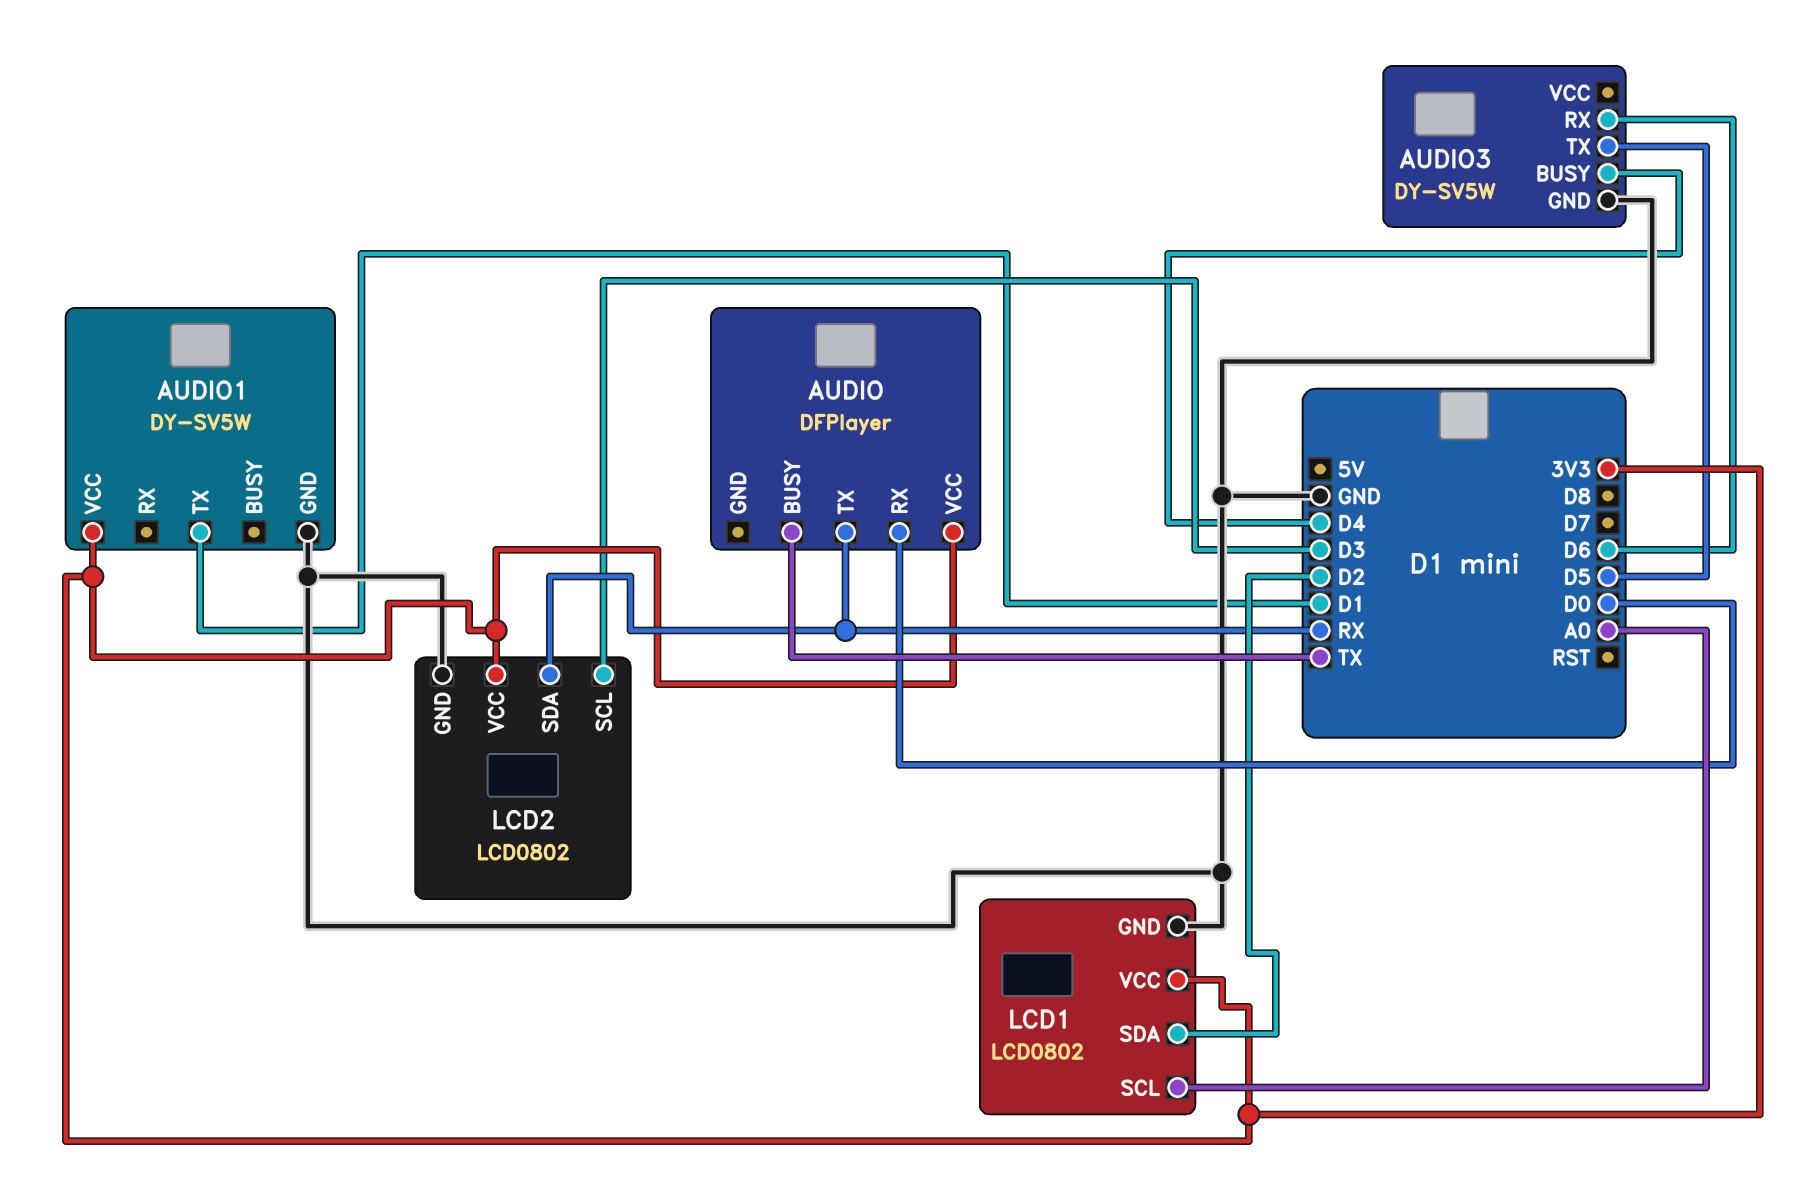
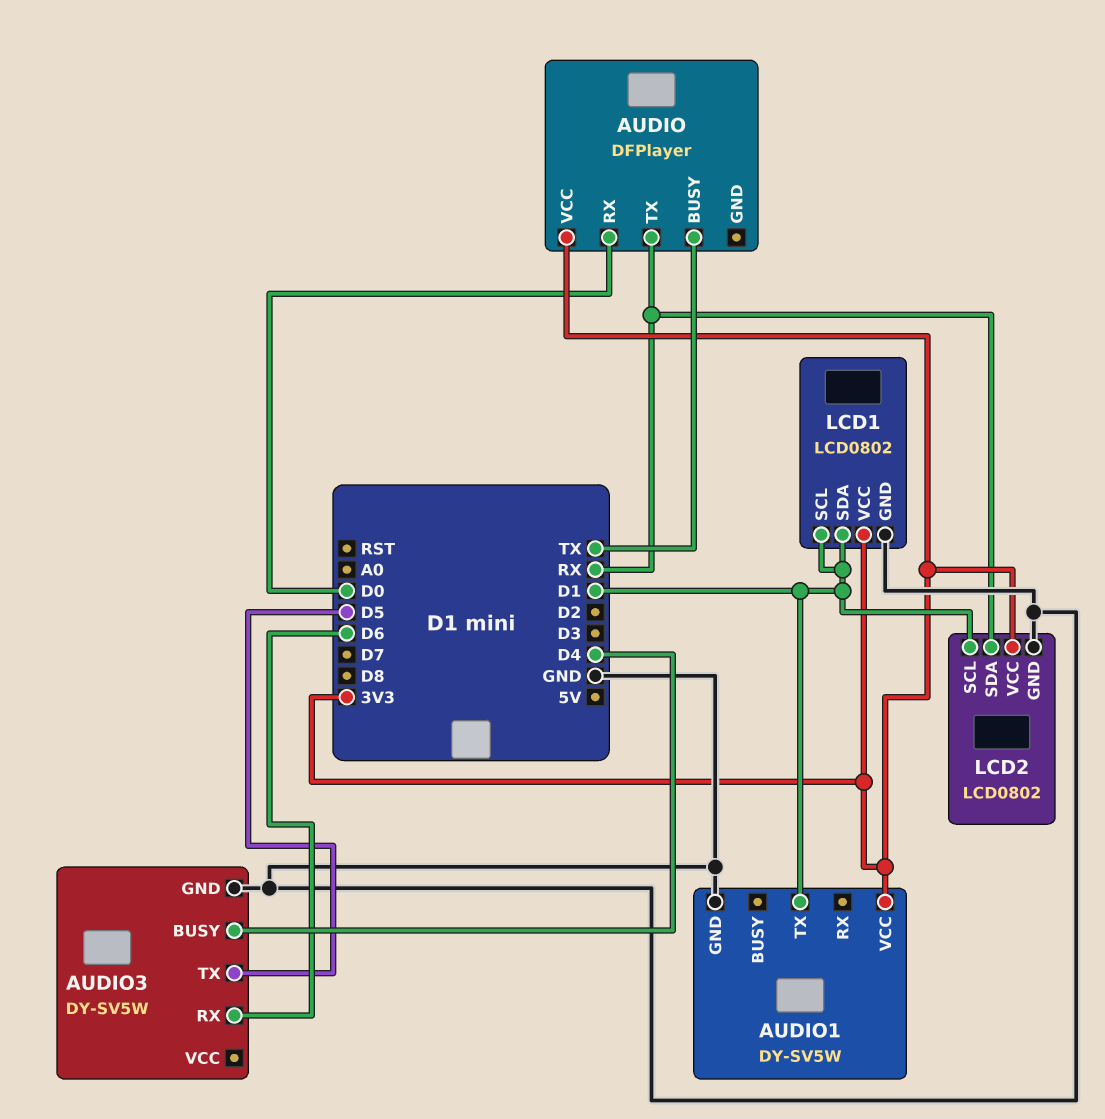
LCD1 pin SCL: A0 -> D1
LCD1 pin SDA: D2 -> D1
LCD2 pin SCL: D3 -> D1

